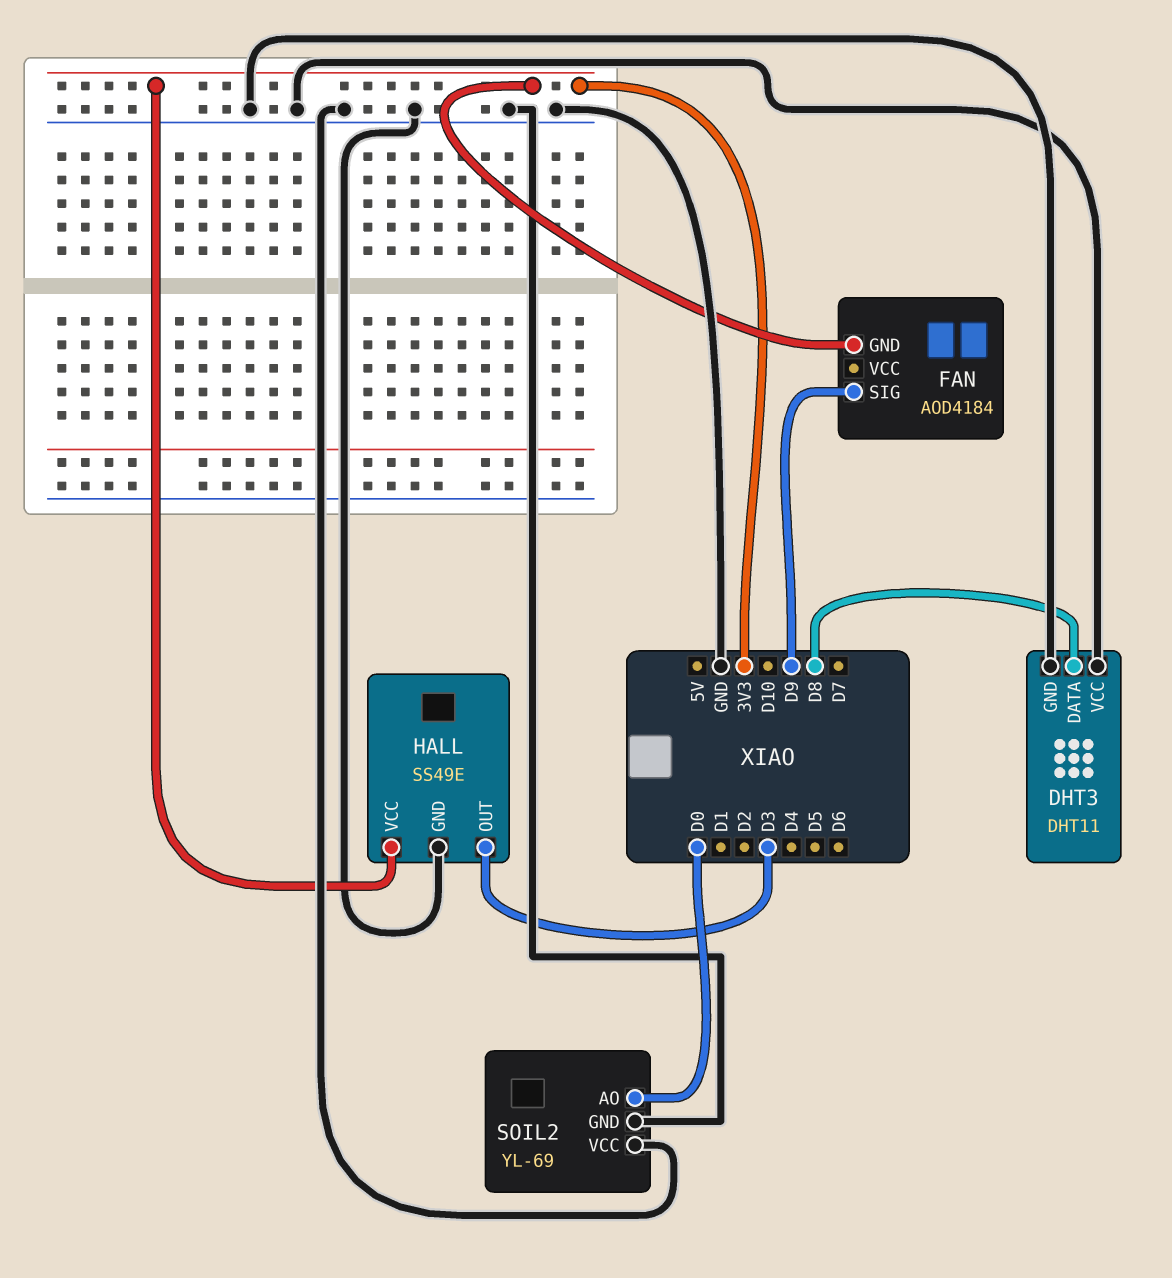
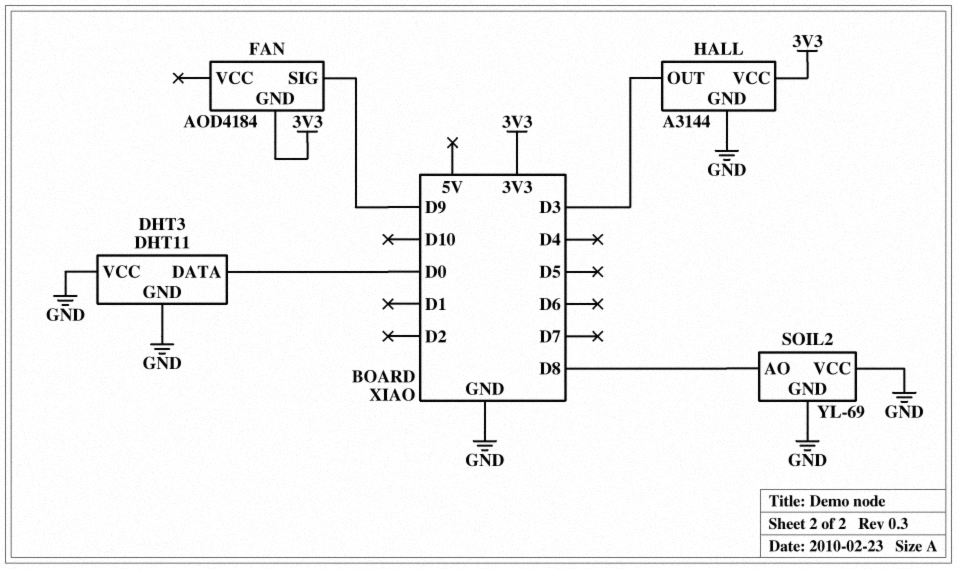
DHT3 pin DATA: D8 -> D0
HALL: SS49E -> A3144
SOIL2 pin AO: D0 -> D8

